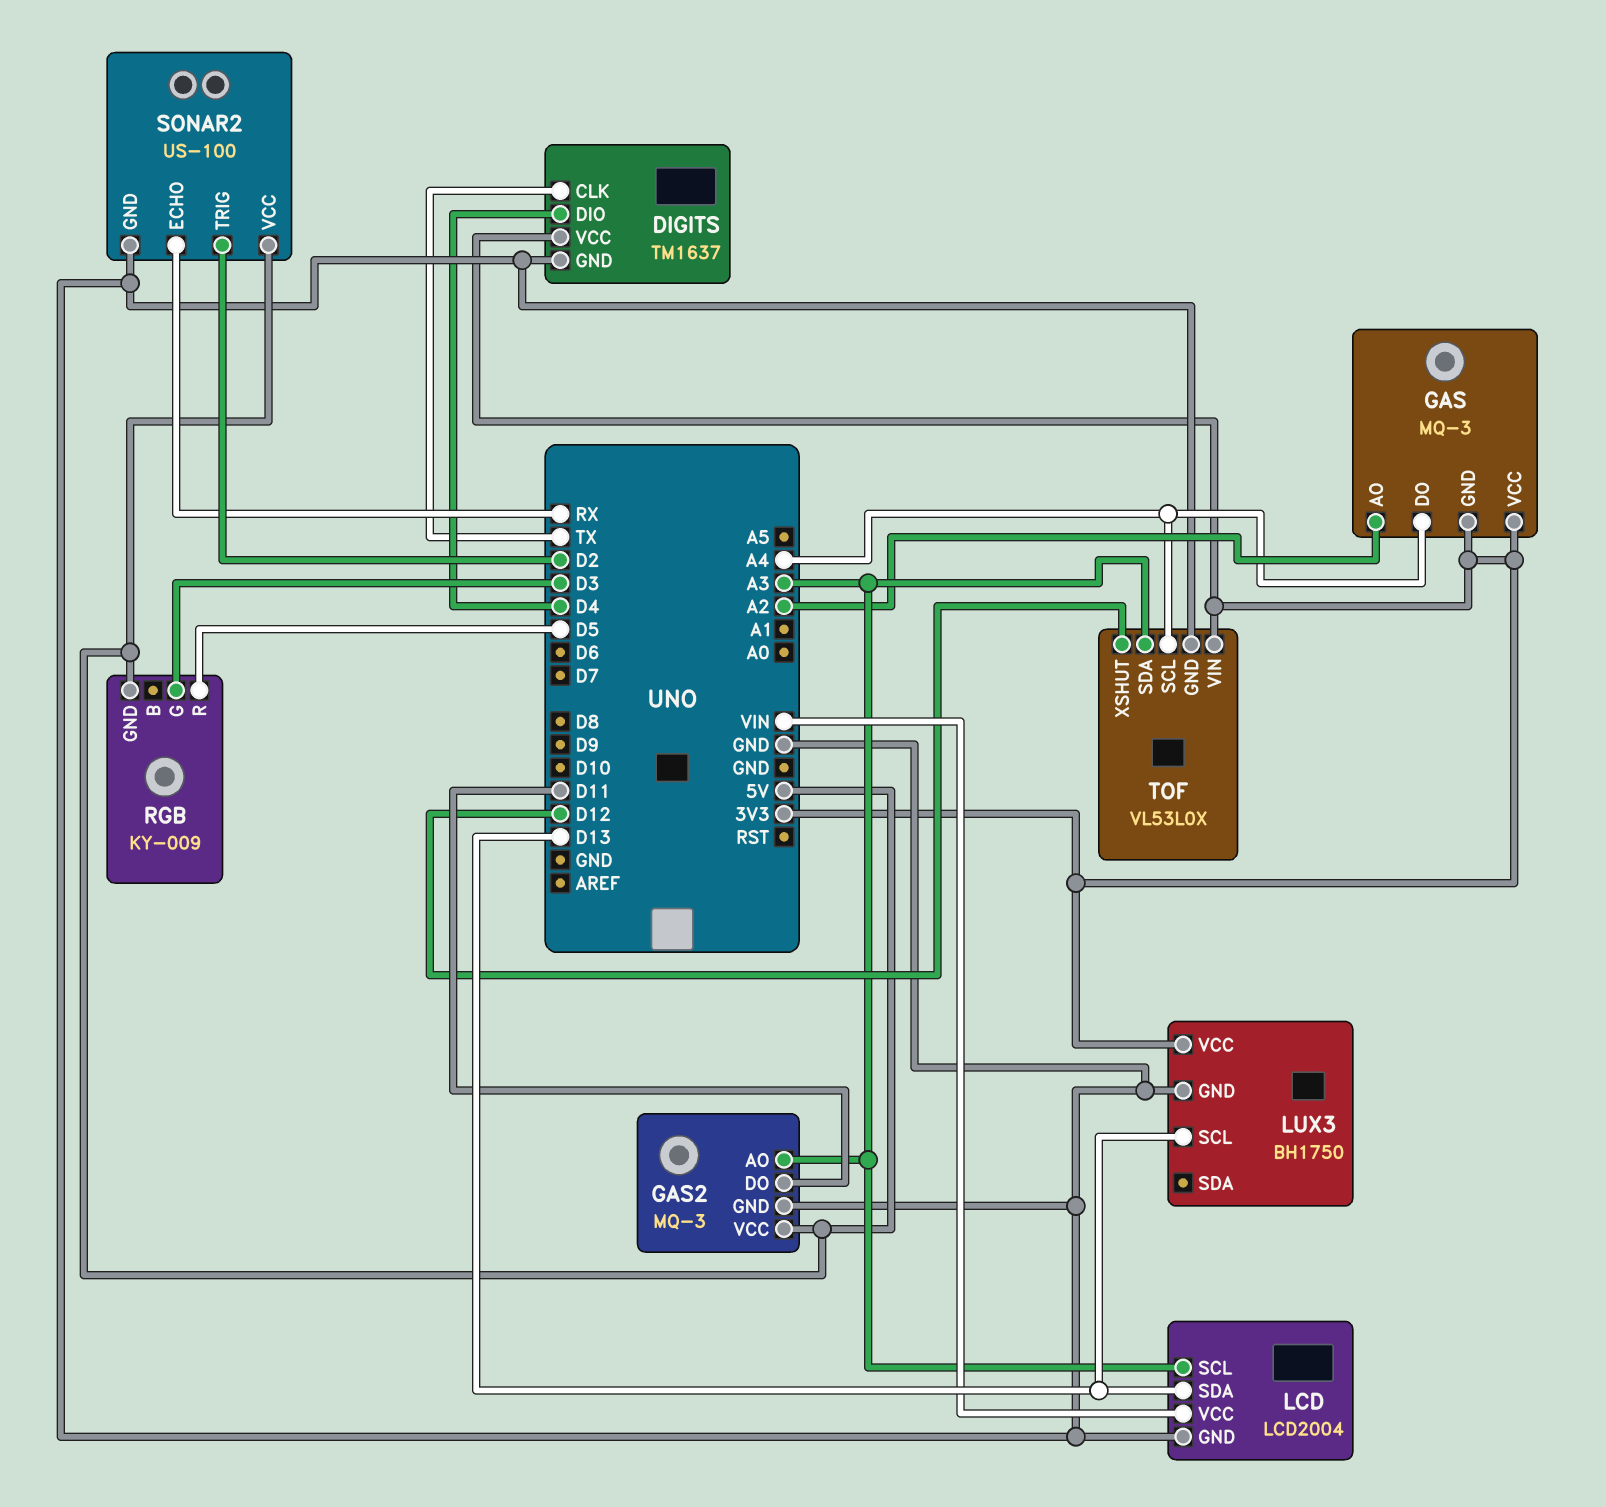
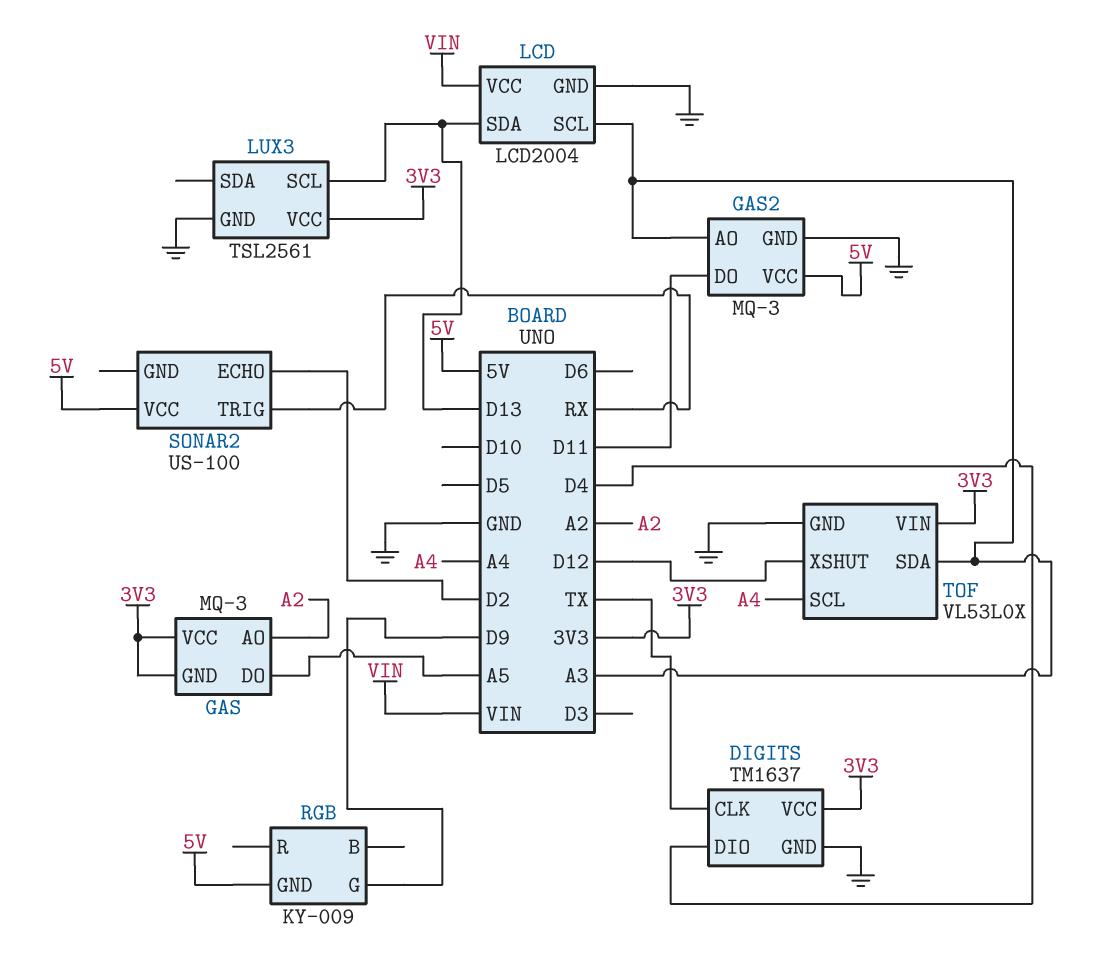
GAS pin DO: A4 -> A5
LUX3: BH1750 -> TSL2561
RGB pin G: D3 -> D9
RGB pin R: D5 -> none
SONAR2 pin ECHO: RX -> D2
SONAR2 pin GND: GND -> none
SONAR2 pin TRIG: D2 -> RX

